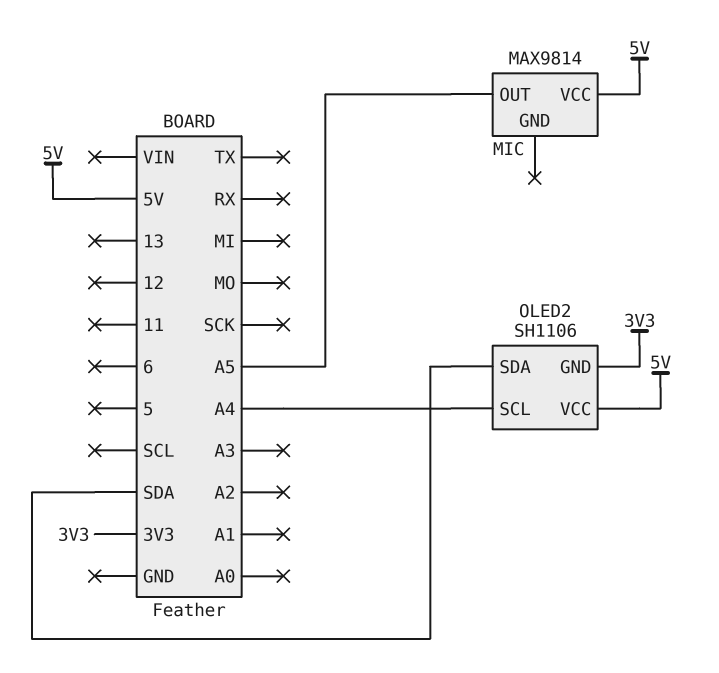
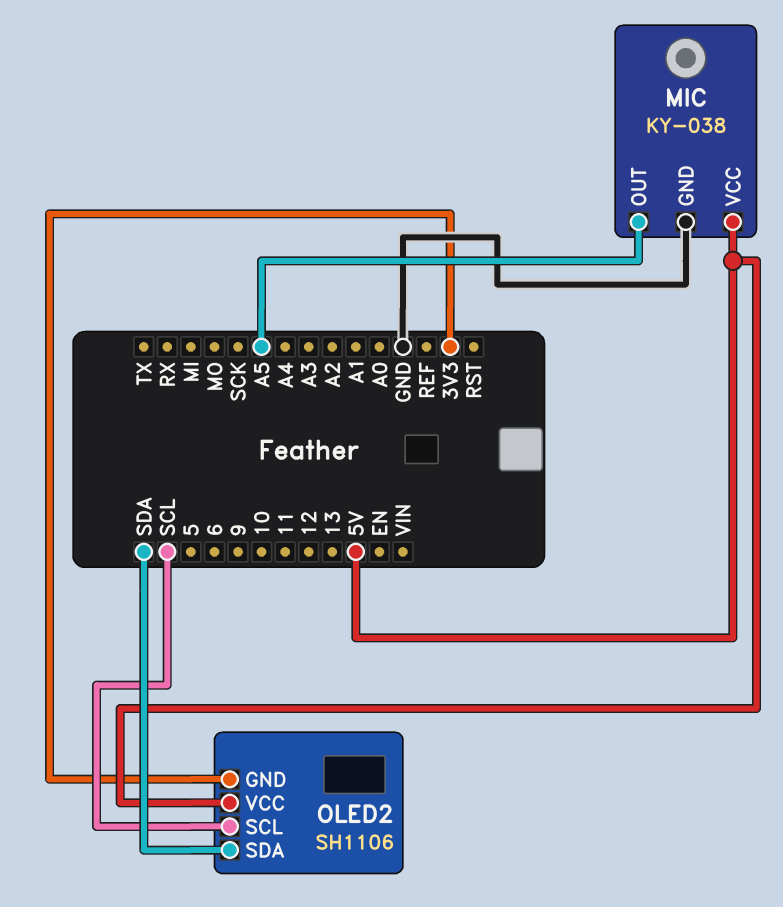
MIC: MAX9814 -> KY-038
MIC pin GND: none -> GND
OLED2 pin SCL: A4 -> SCL

